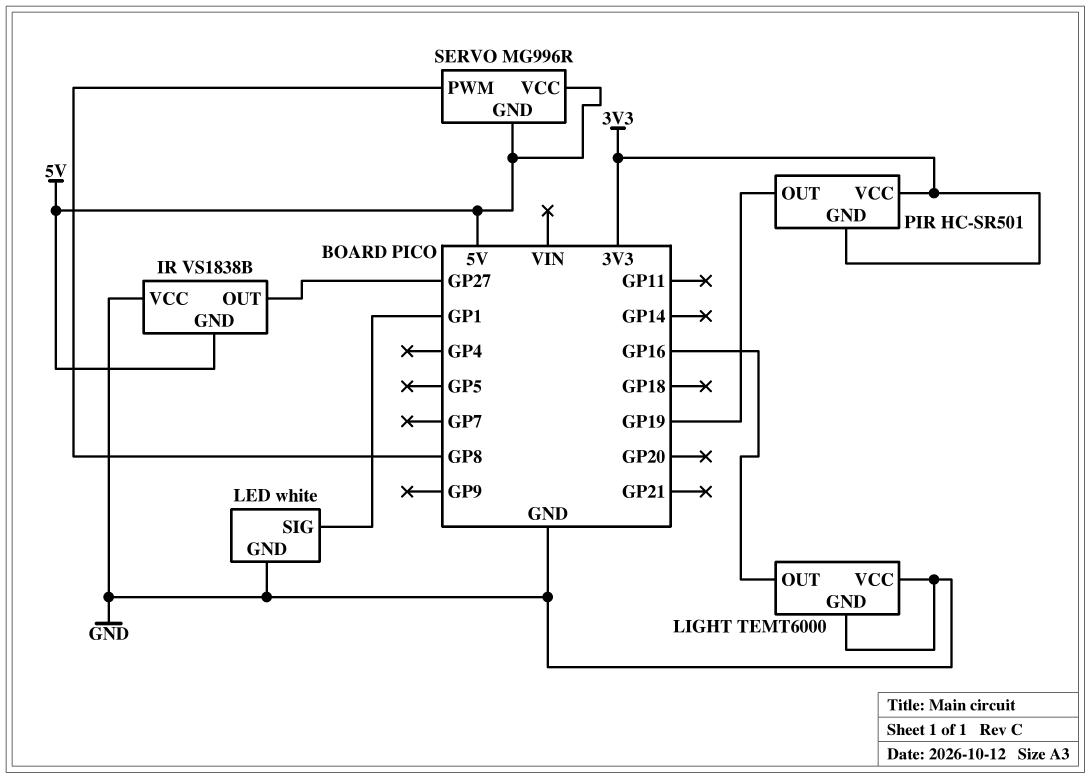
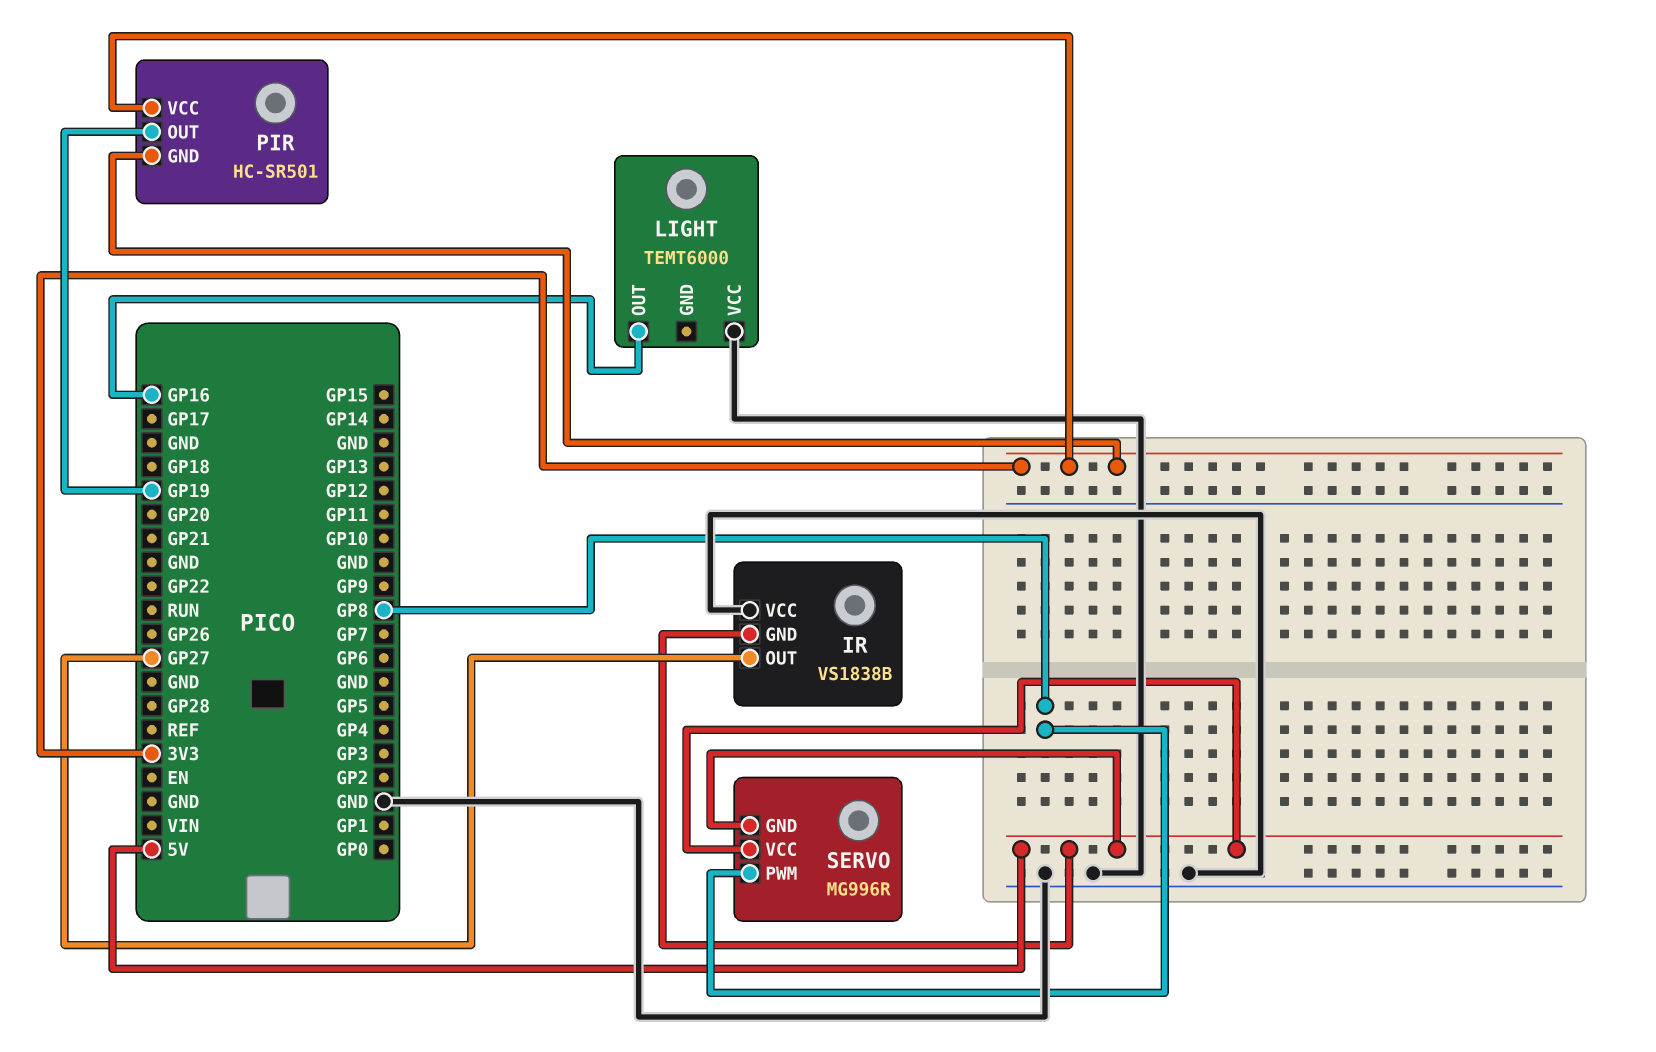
LED: white -> none
LED pin GND: GND -> none
LED pin SIG: GP1 -> none
LIGHT pin GND: GND -> none

